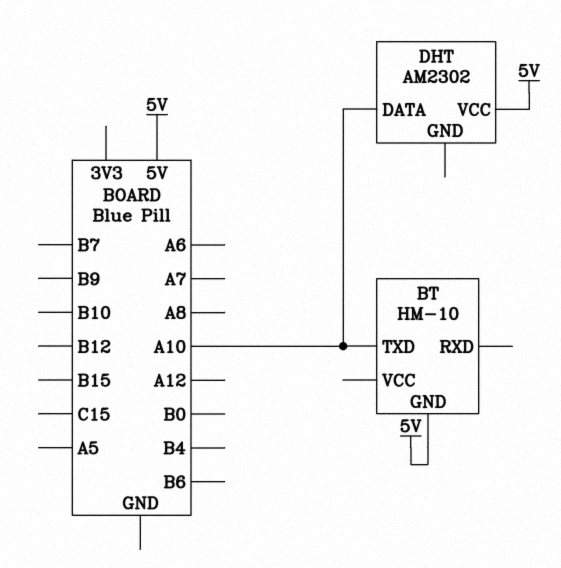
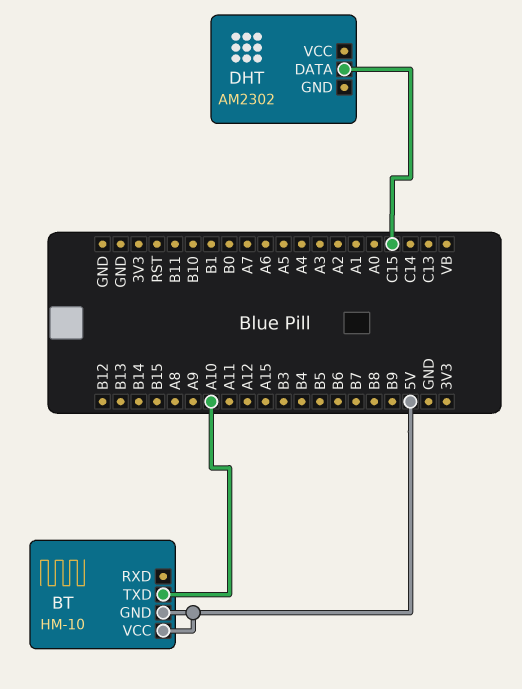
BT pin VCC: none -> 5V
DHT pin DATA: A10 -> C15
DHT pin VCC: 5V -> none

